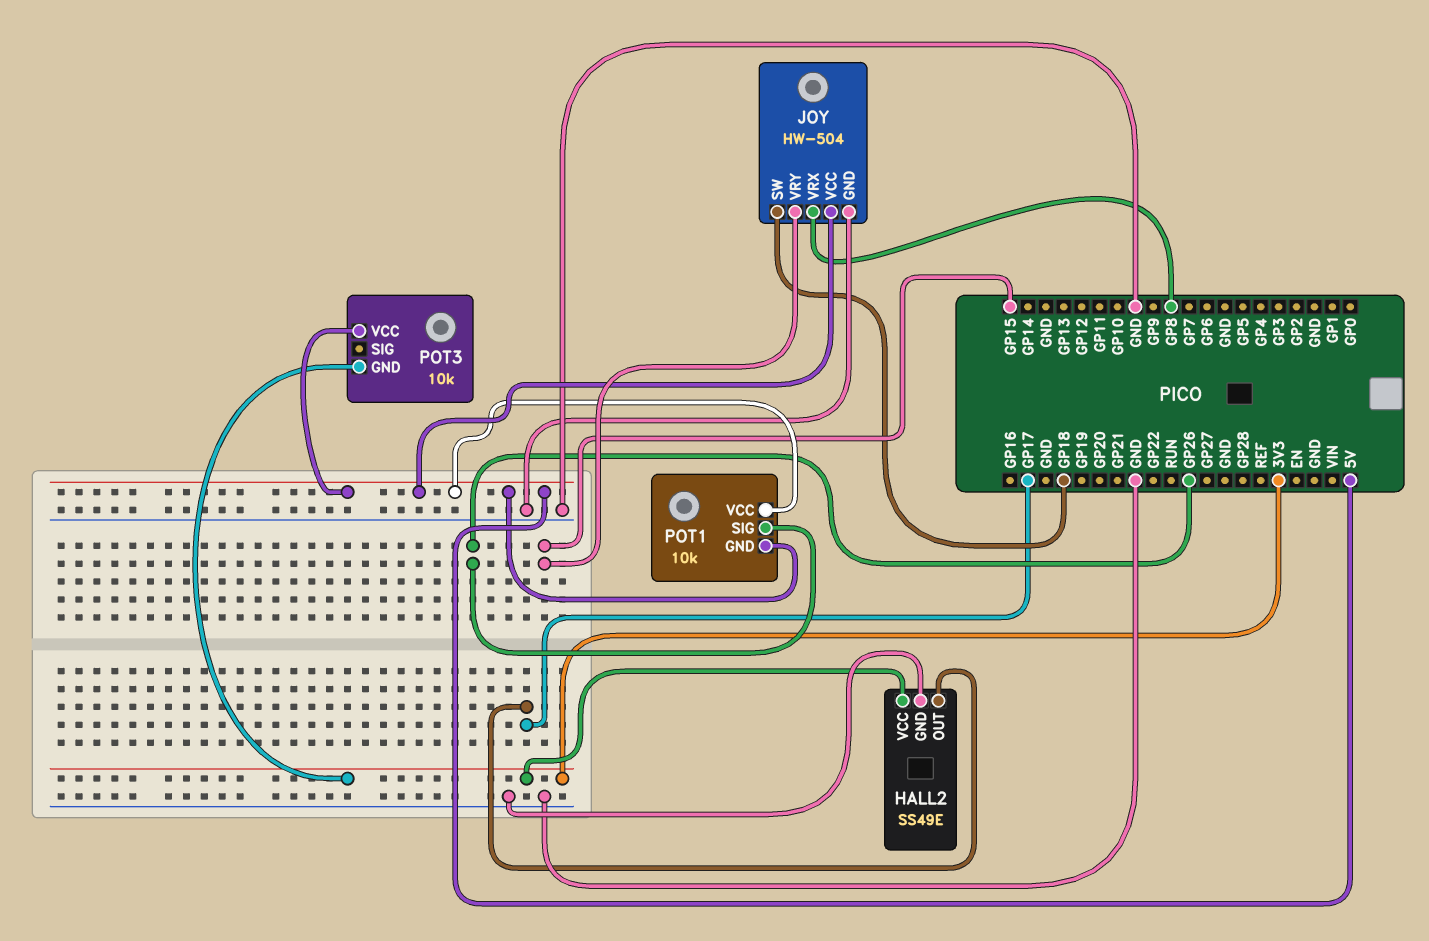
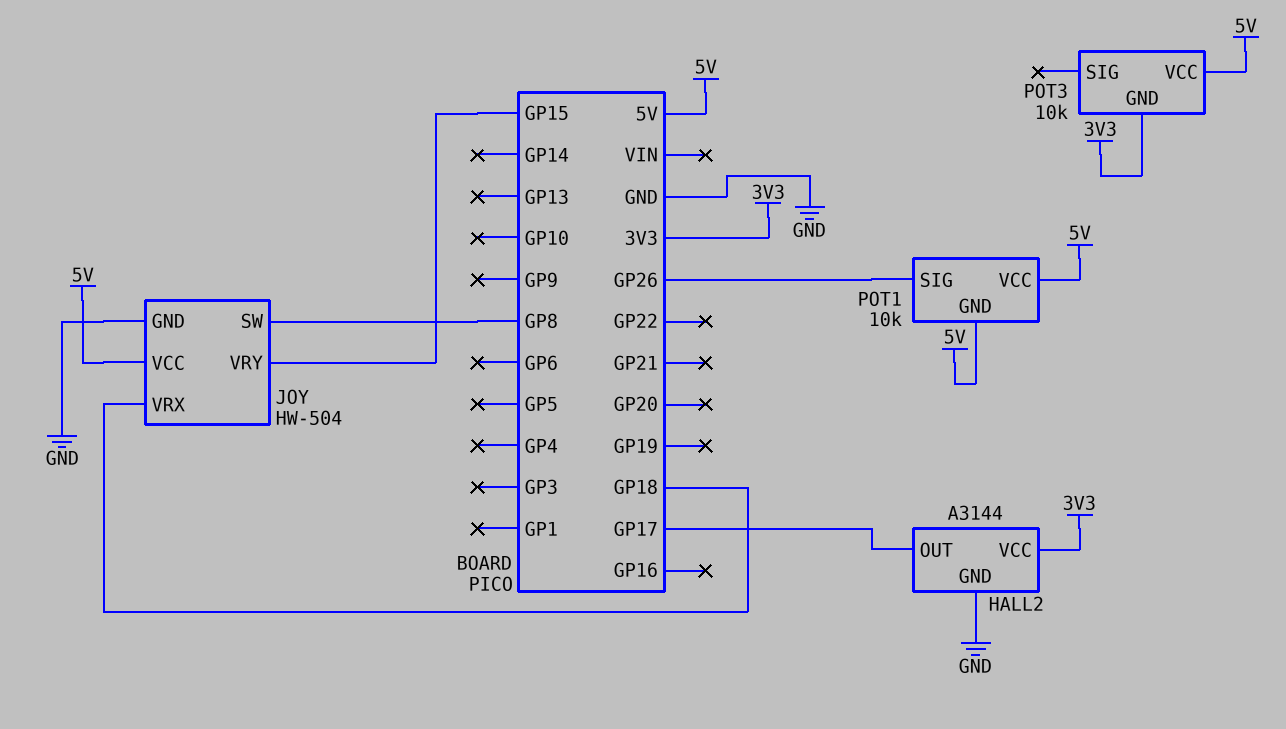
HALL2: SS49E -> A3144
JOY pin SW: GP18 -> GP8
JOY pin VRX: GP8 -> GP18

